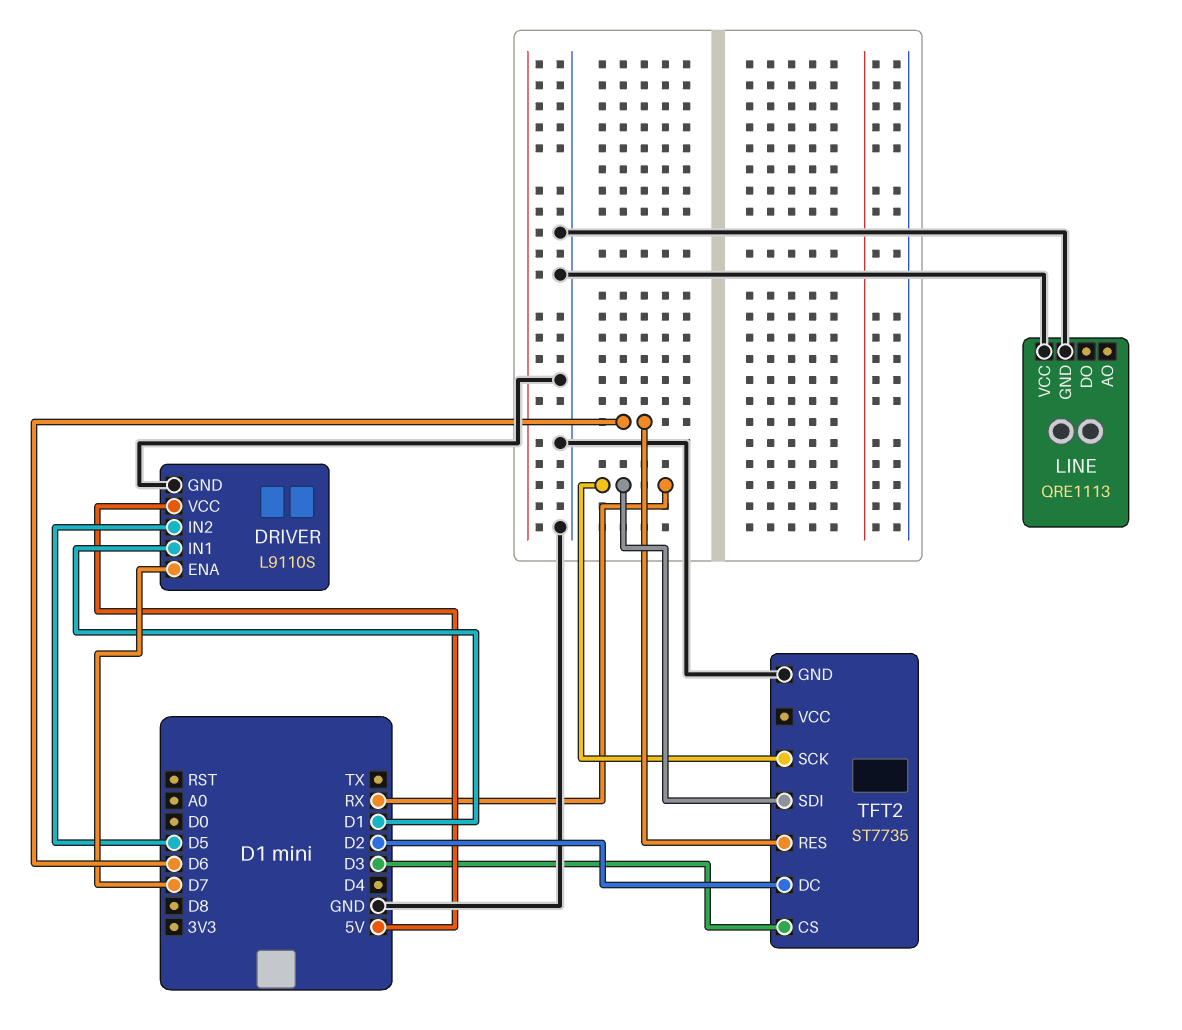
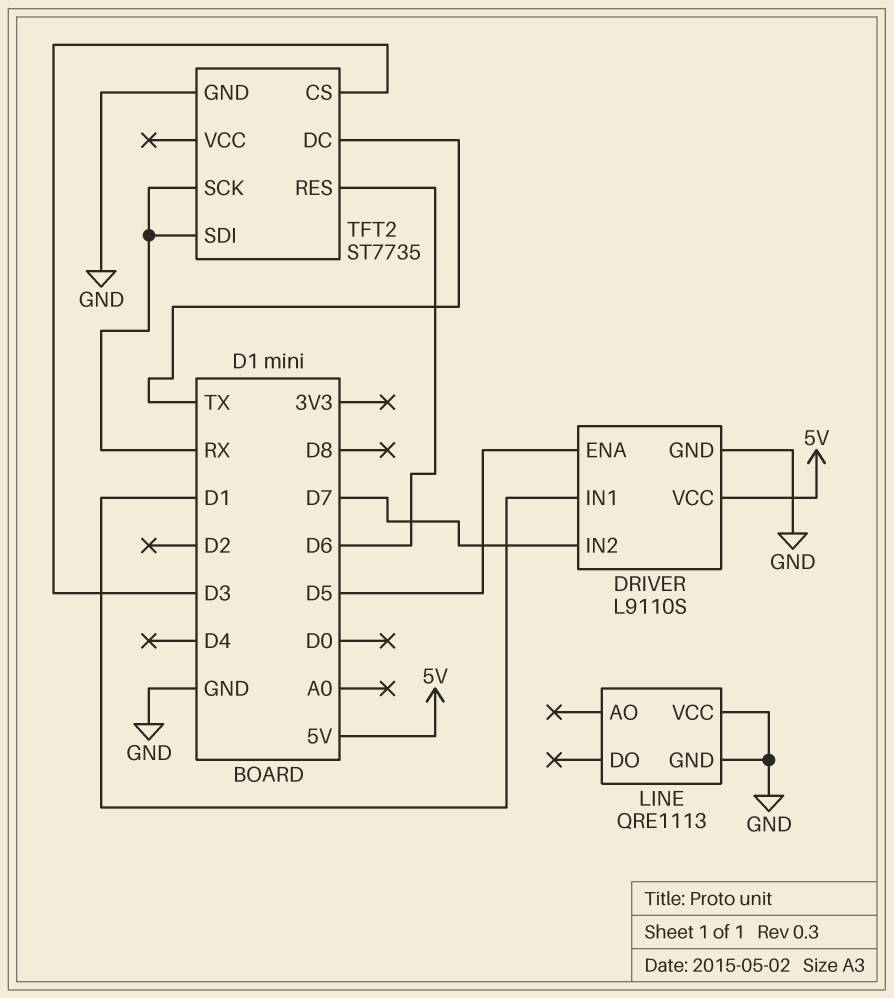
DRIVER pin ENA: D7 -> D5
DRIVER pin IN2: D5 -> D7
TFT2 pin DC: D2 -> TX

